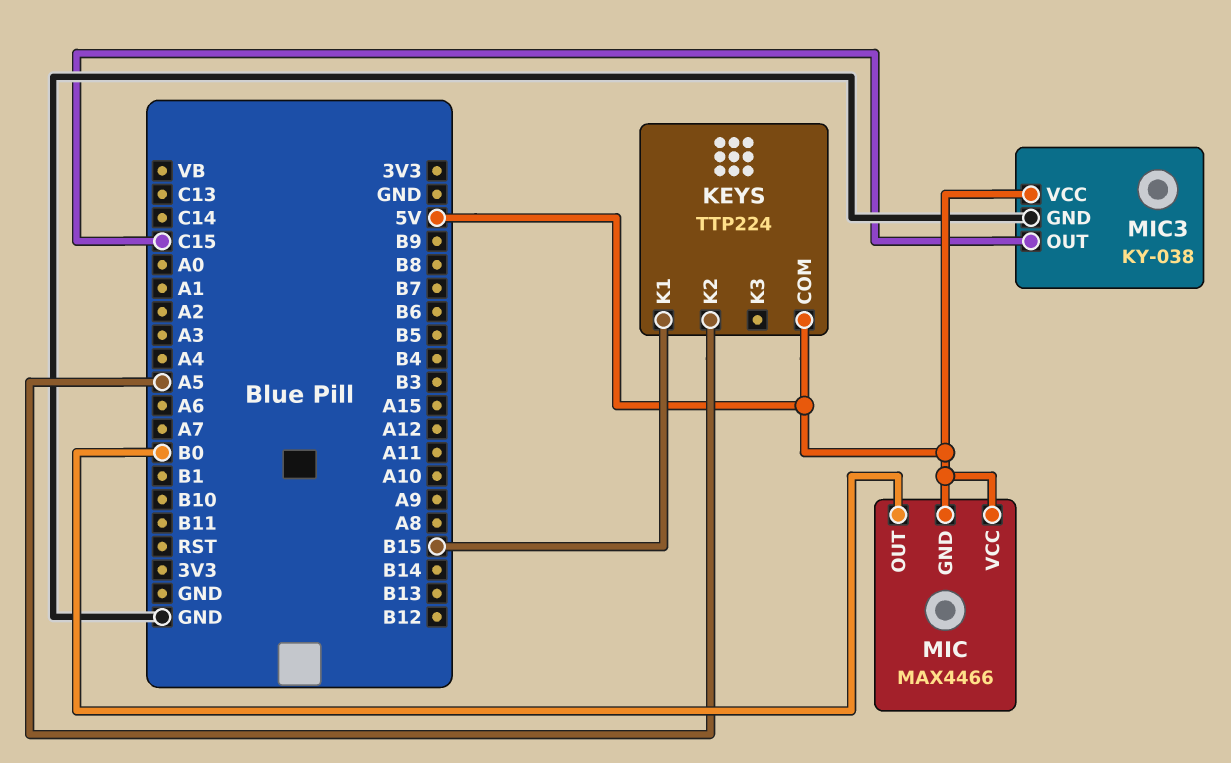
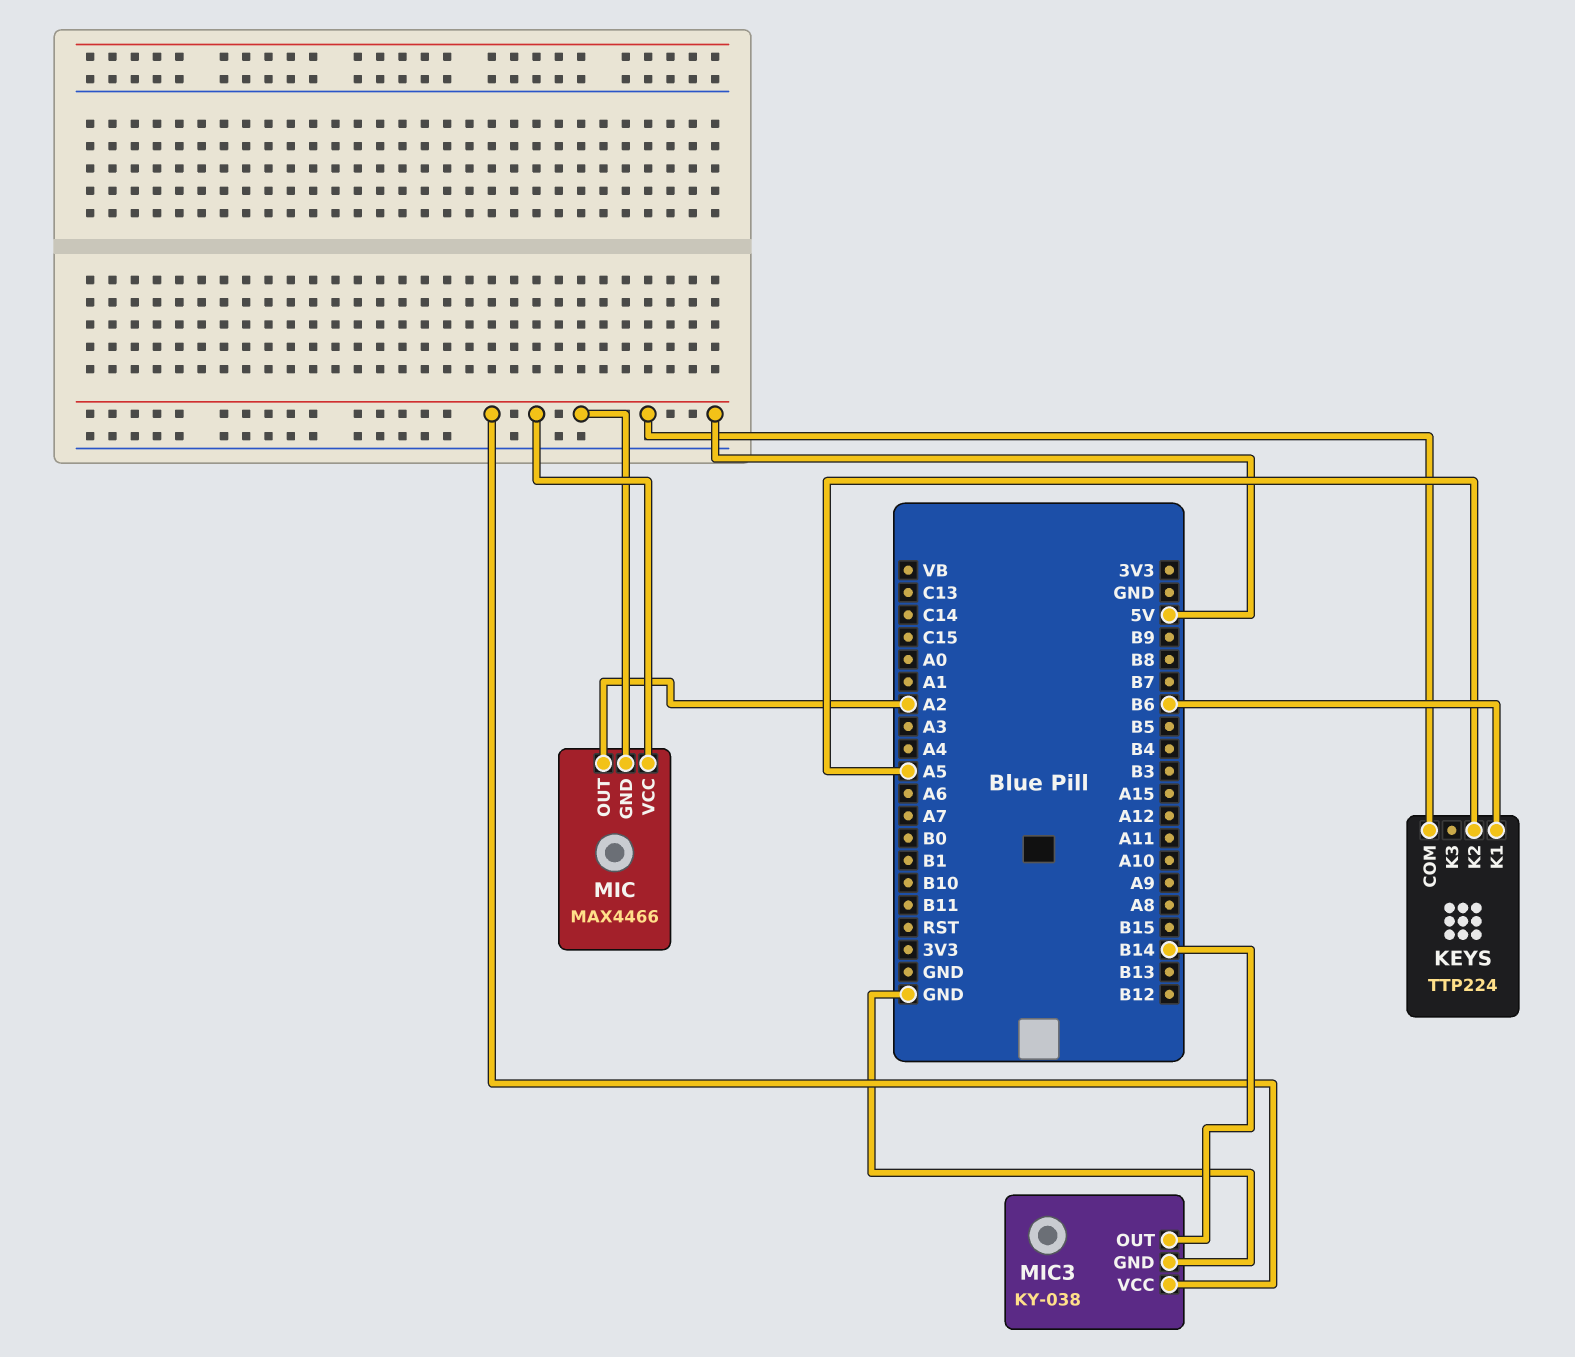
KEYS pin K1: B15 -> B6
MIC pin OUT: B0 -> A2
MIC3 pin OUT: C15 -> B14

